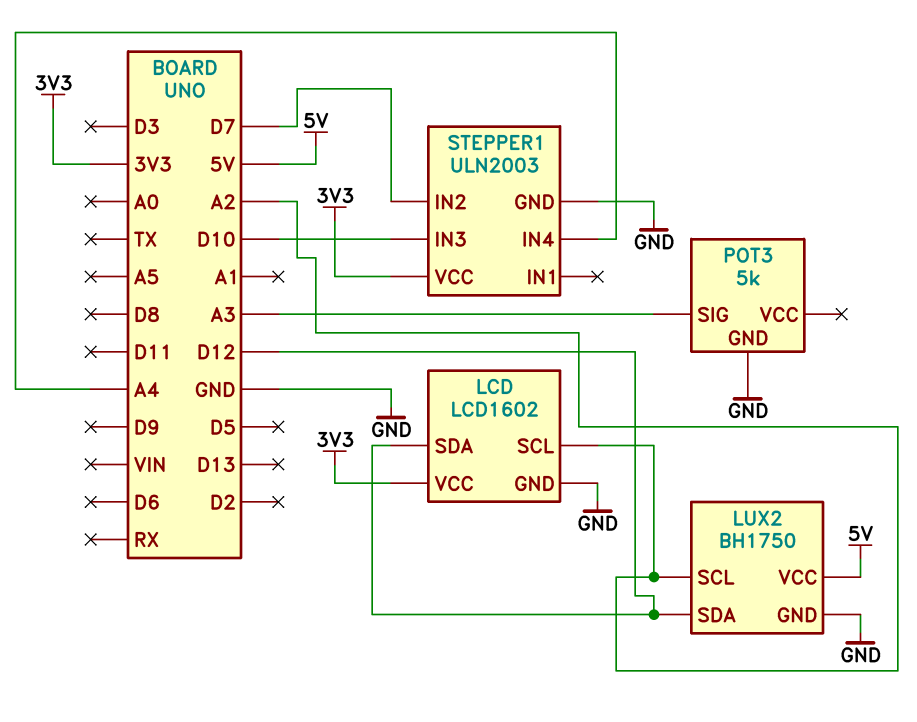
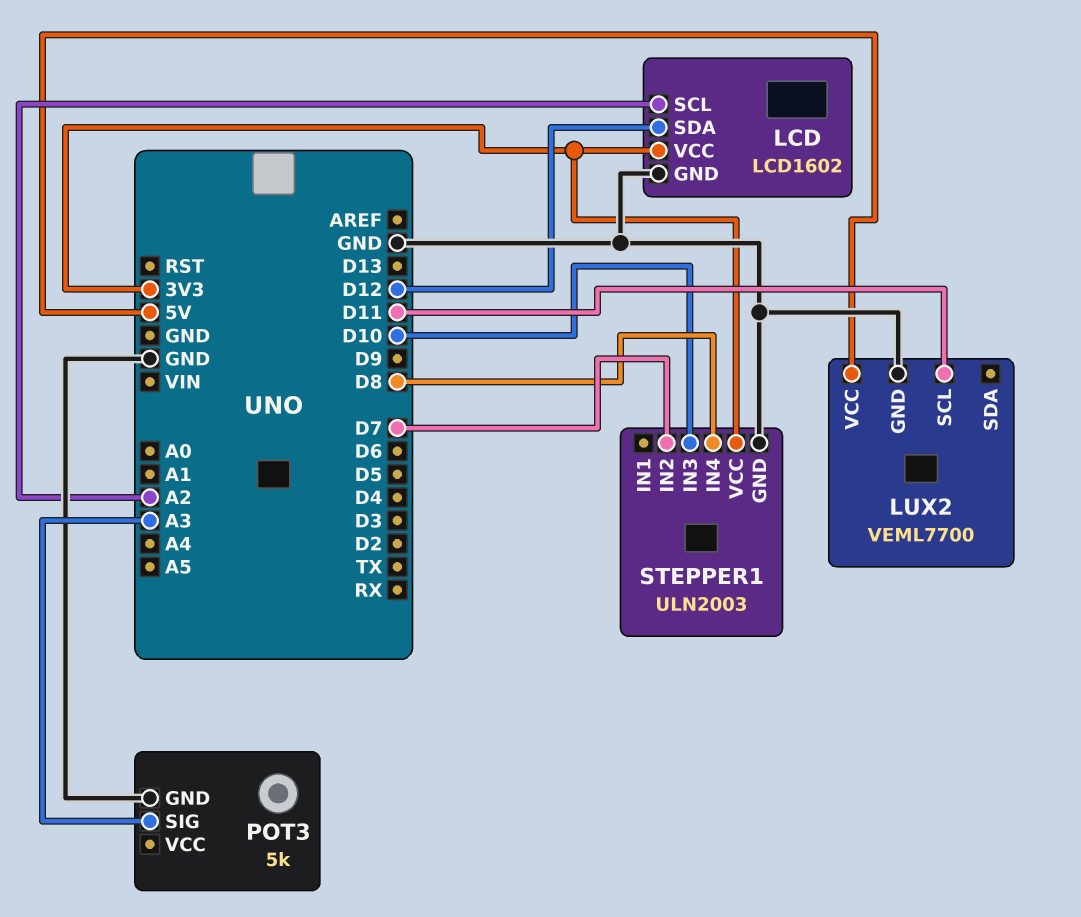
LUX2: BH1750 -> VEML7700
LUX2 pin SCL: A2 -> D11
LUX2 pin SDA: D12 -> none
STEPPER1 pin IN4: A4 -> D8

